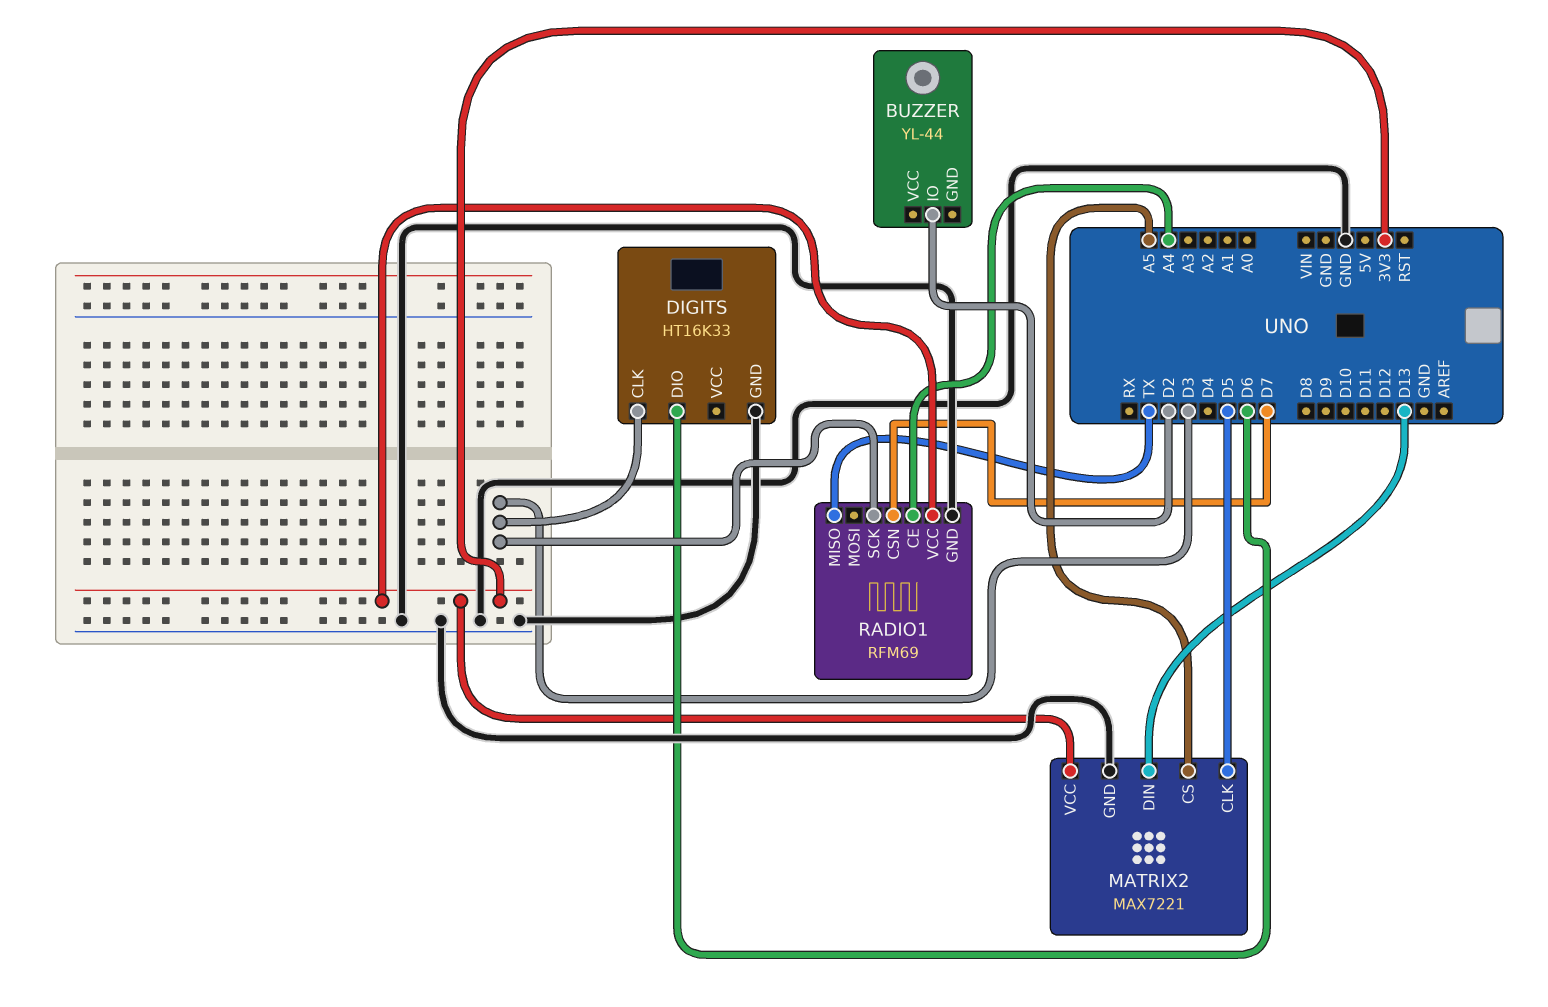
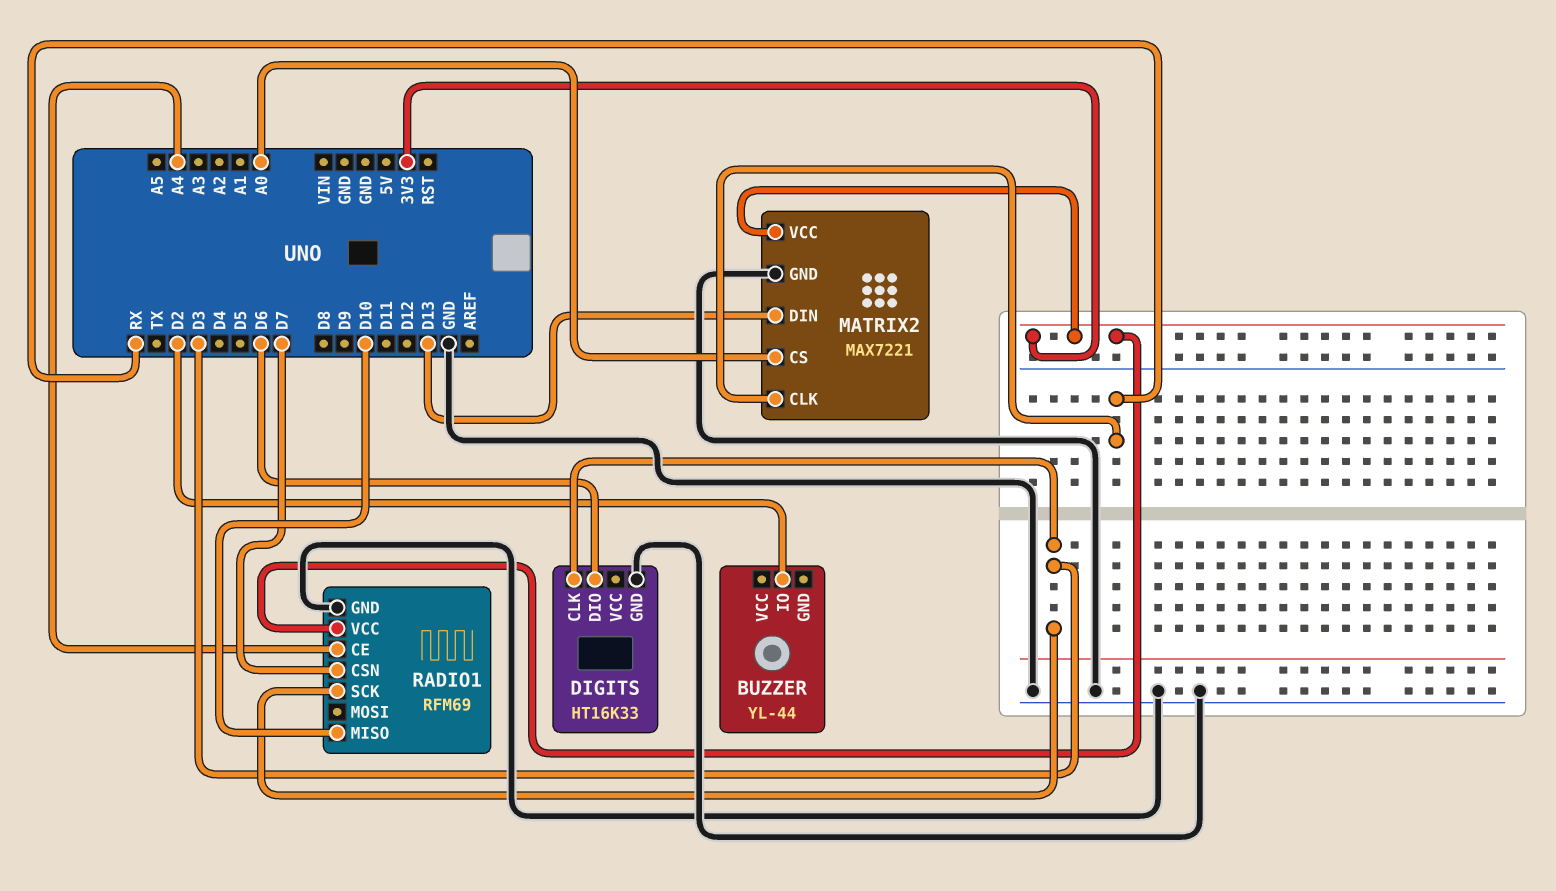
MATRIX2 pin CLK: D5 -> RX
MATRIX2 pin CS: A5 -> A0
RADIO1 pin MISO: TX -> D10

